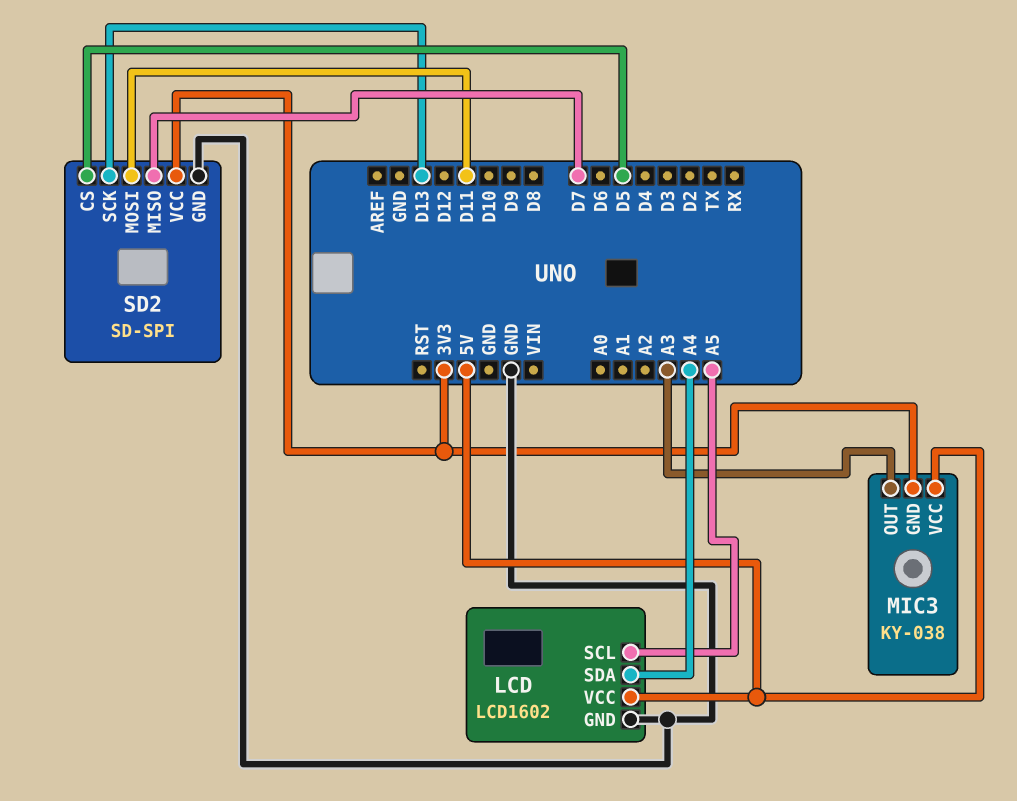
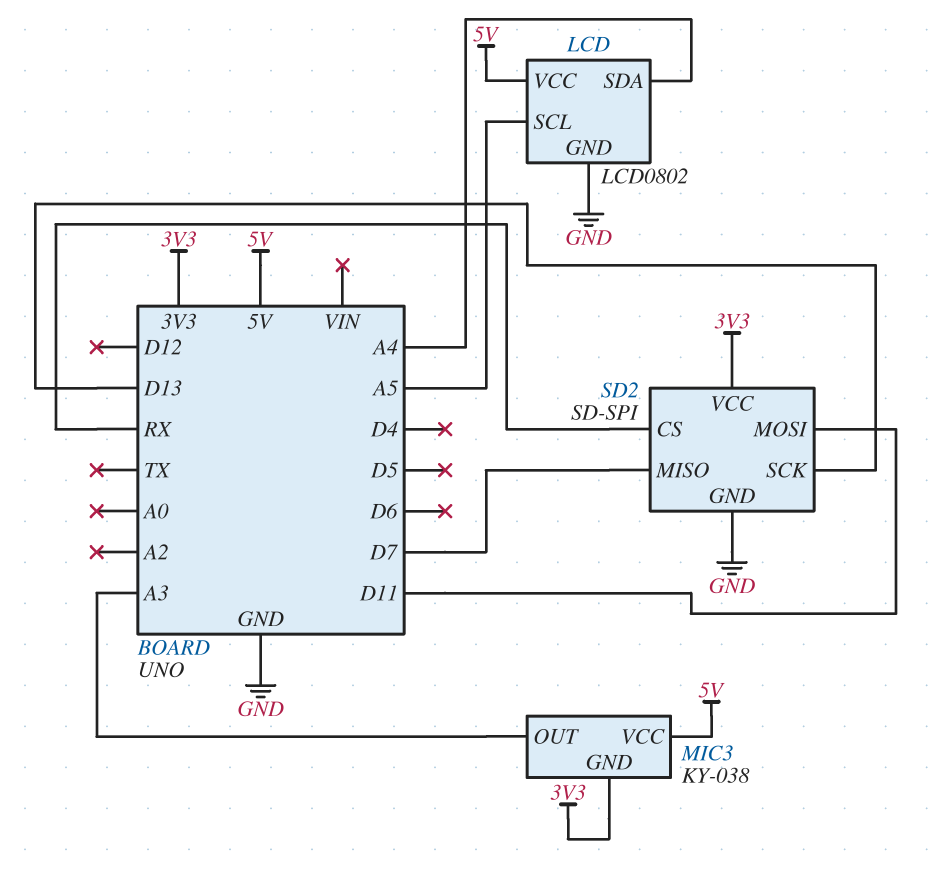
LCD: LCD1602 -> LCD0802
SD2 pin CS: D5 -> RX

